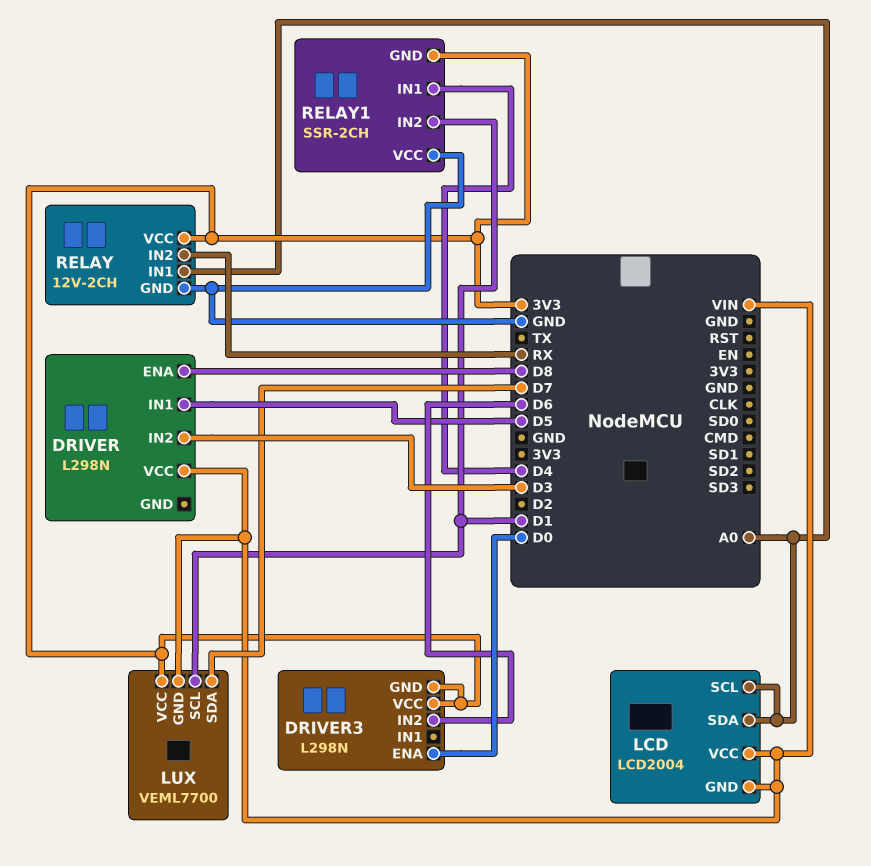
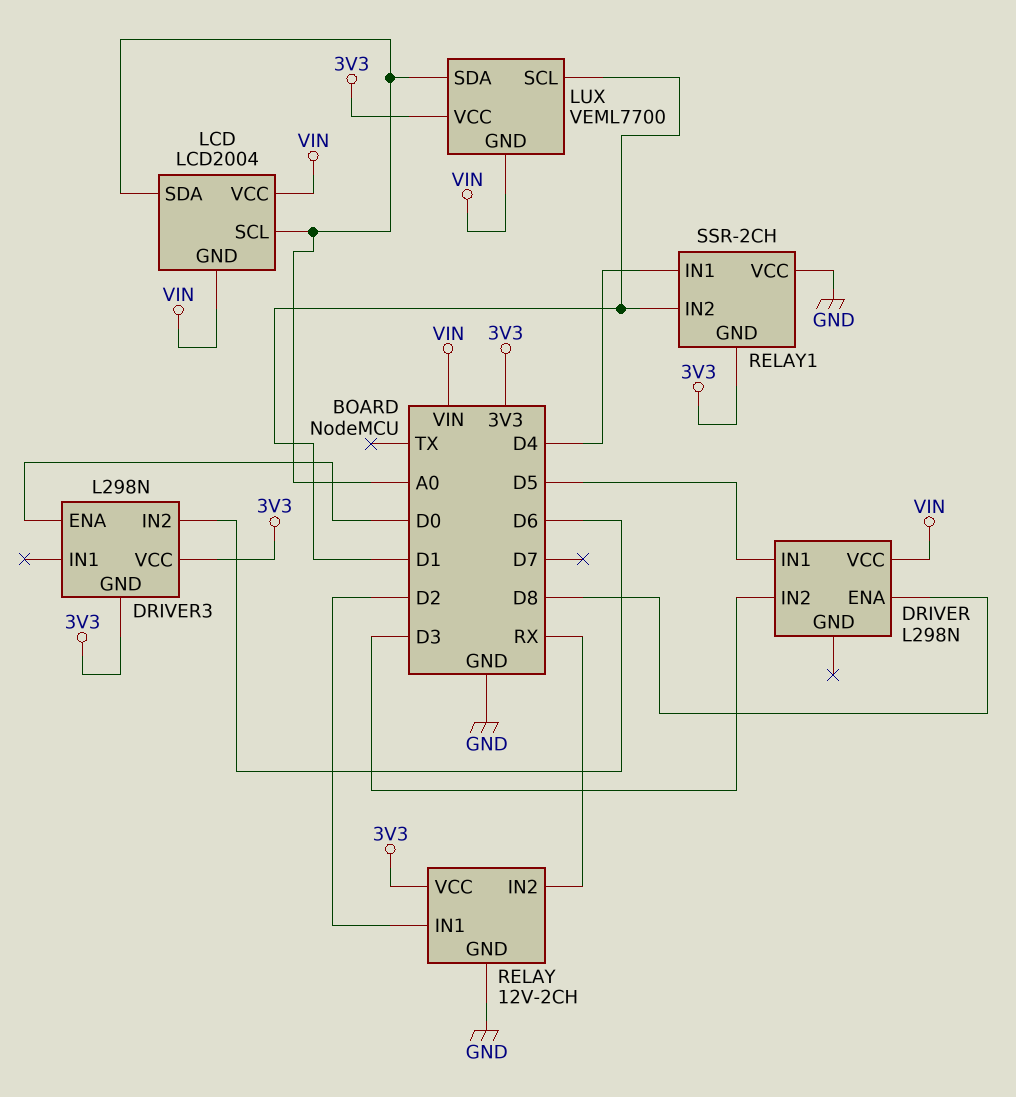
LUX pin SDA: D7 -> A0
RELAY pin IN1: A0 -> D2

